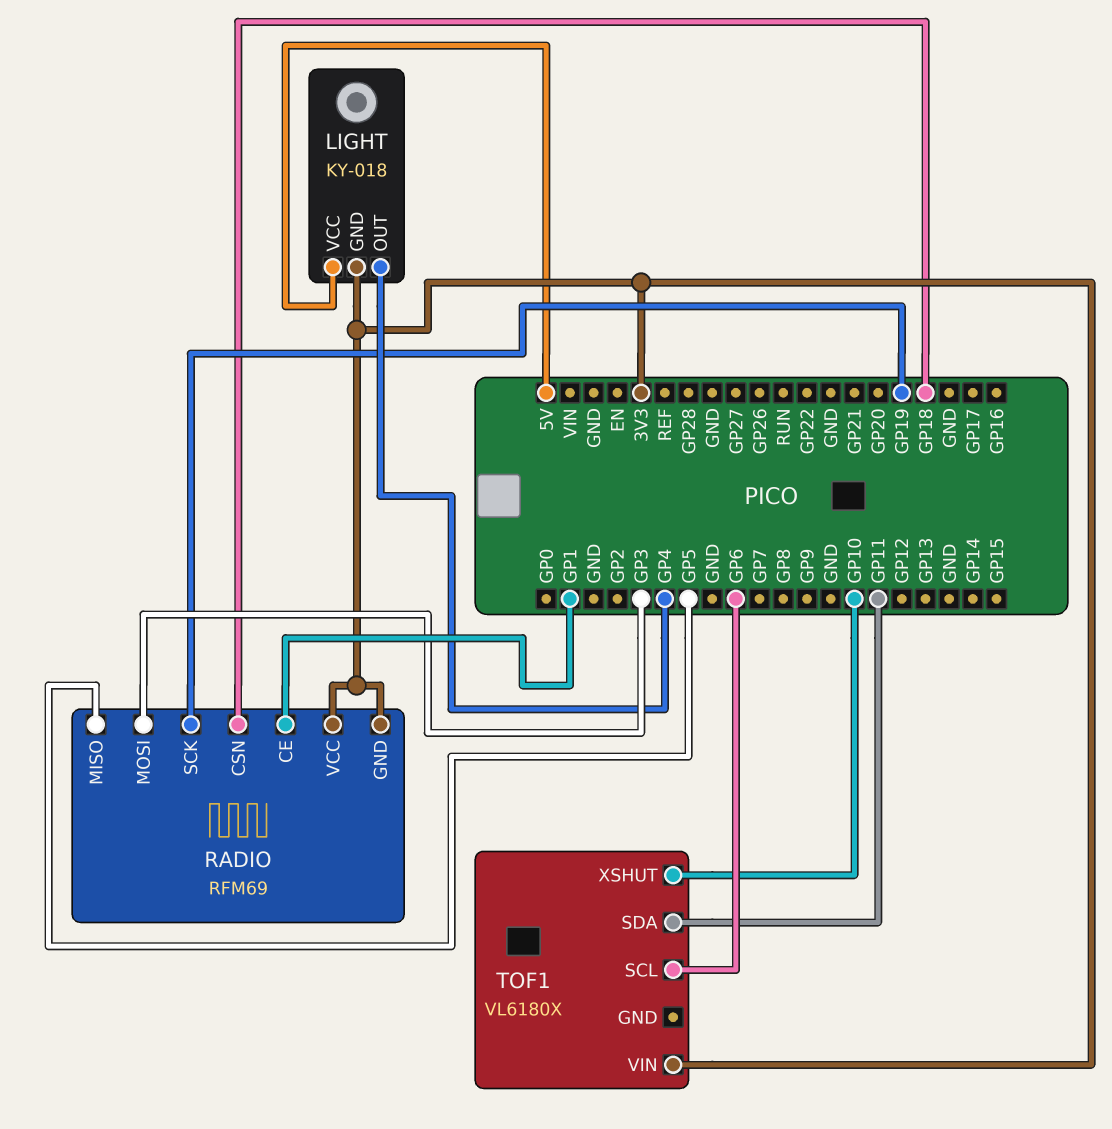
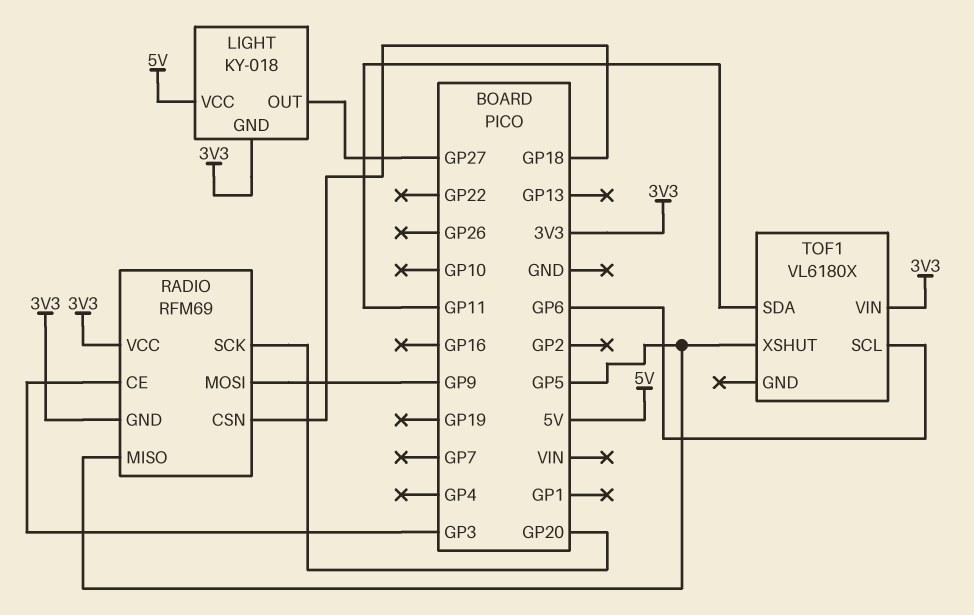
LIGHT pin OUT: GP4 -> GP27
RADIO pin CE: GP1 -> GP3
RADIO pin MOSI: GP3 -> GP9
RADIO pin SCK: GP19 -> GP20
TOF1 pin XSHUT: GP10 -> GP5

